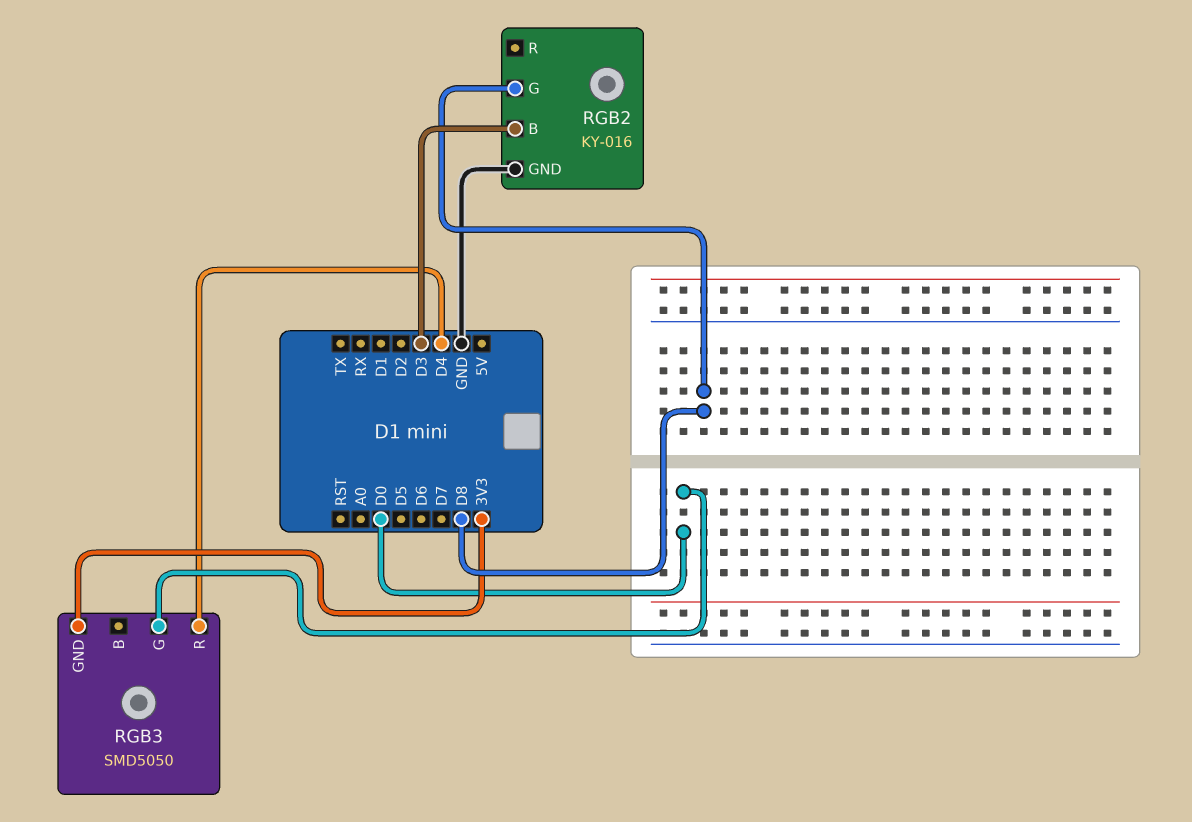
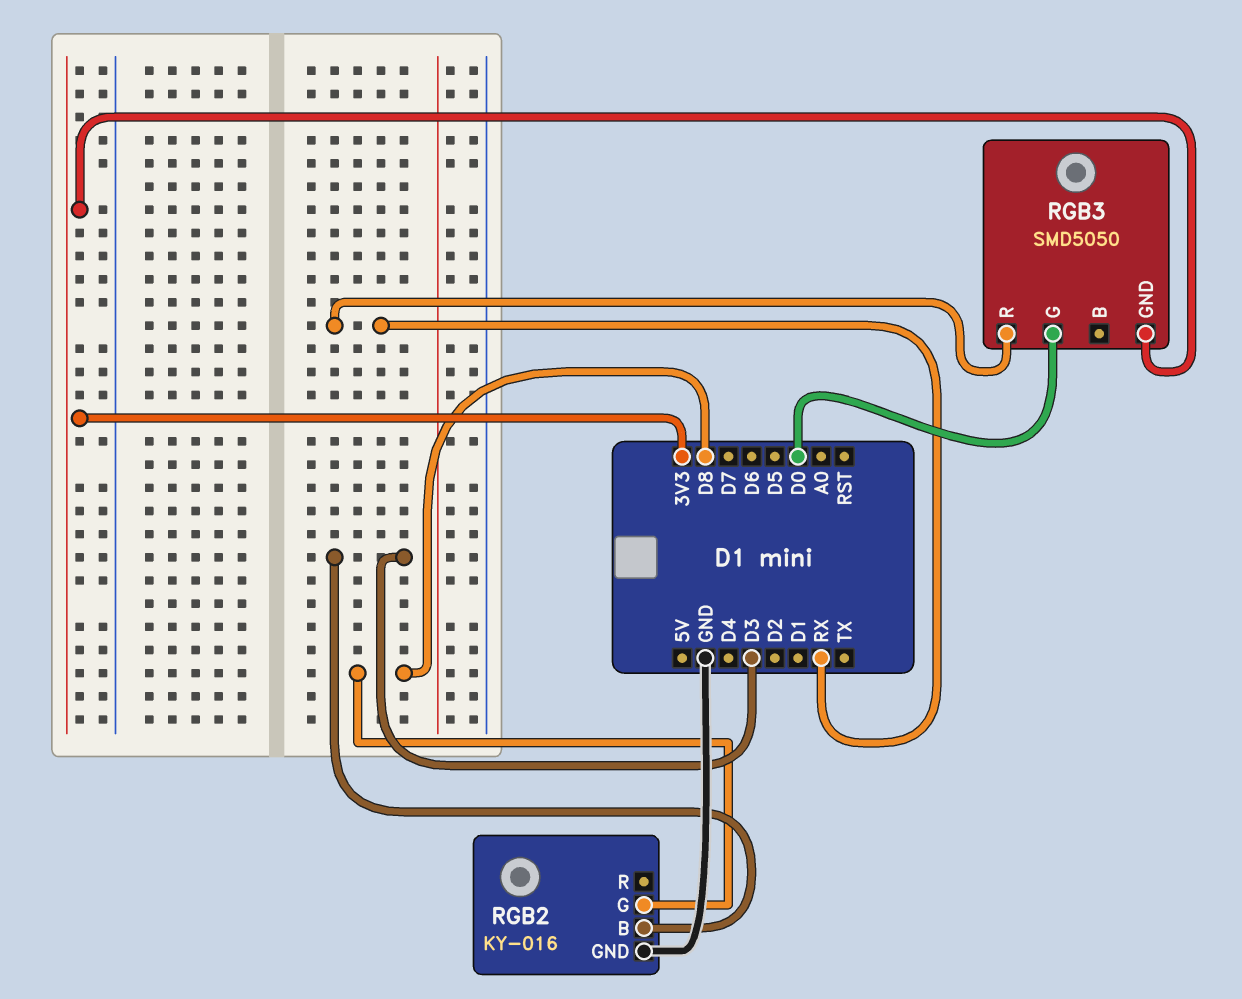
RGB3 pin R: D4 -> RX

